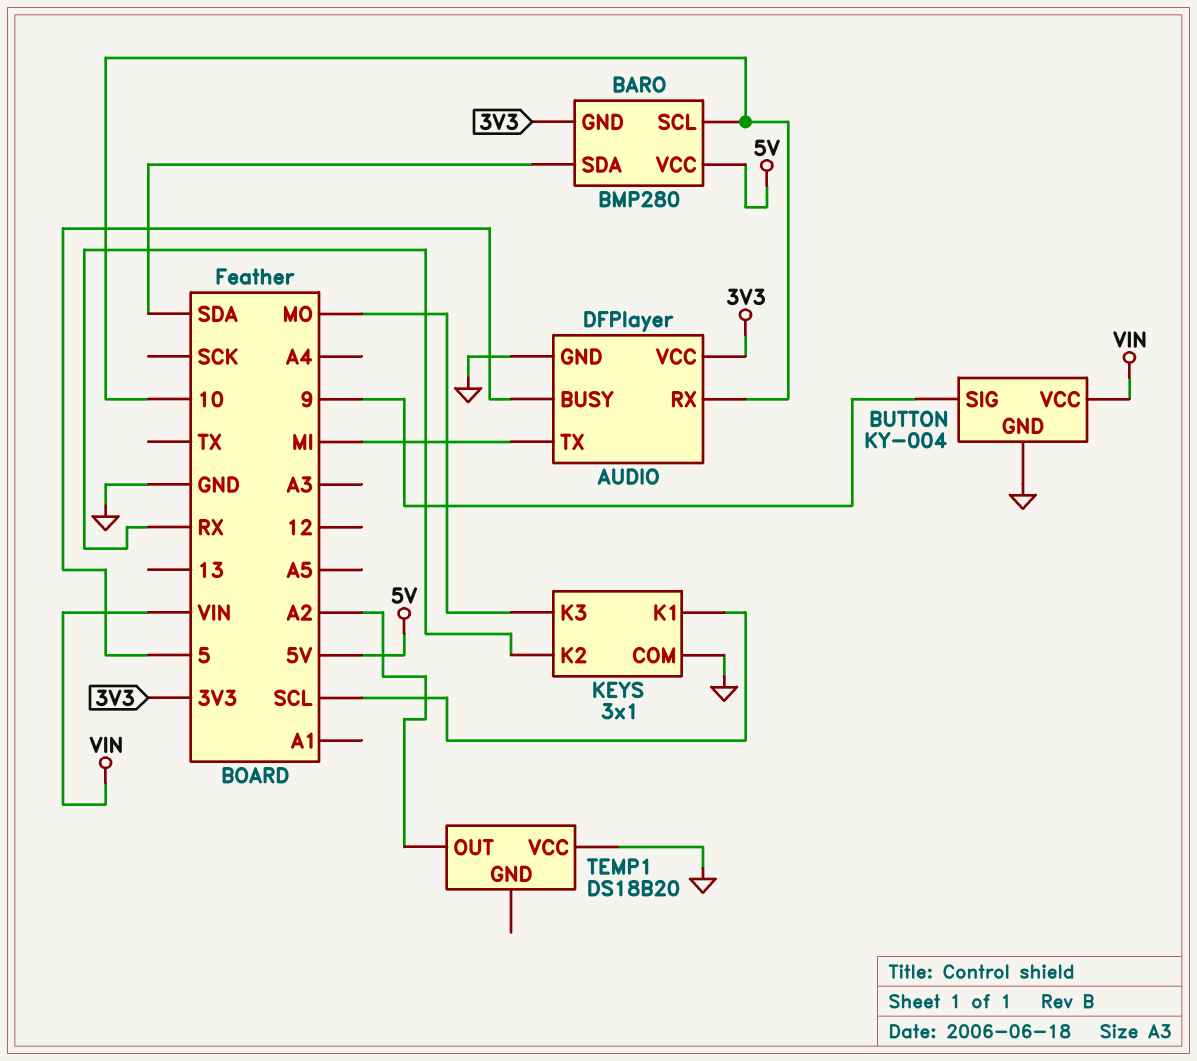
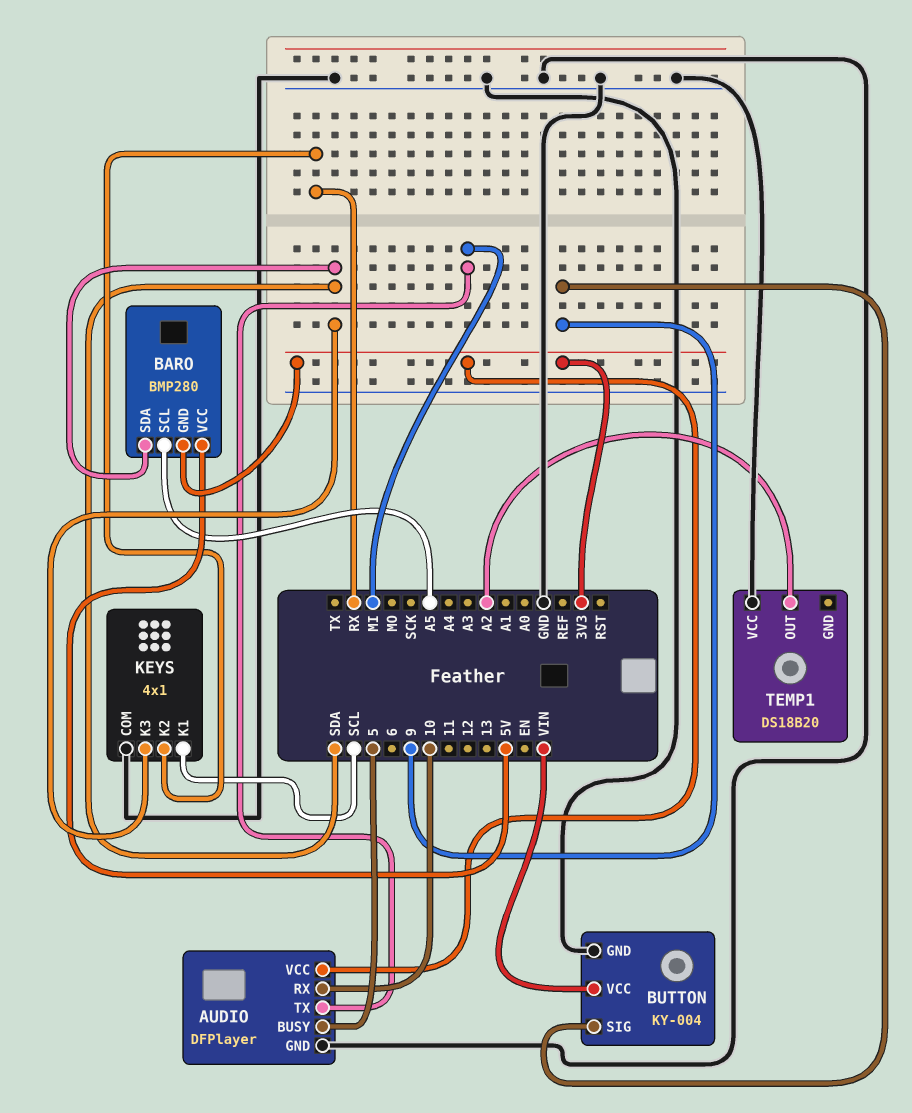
BARO pin SCL: 10 -> A5
KEYS: 3x1 -> 4x1
KEYS pin K3: MO -> SDA

